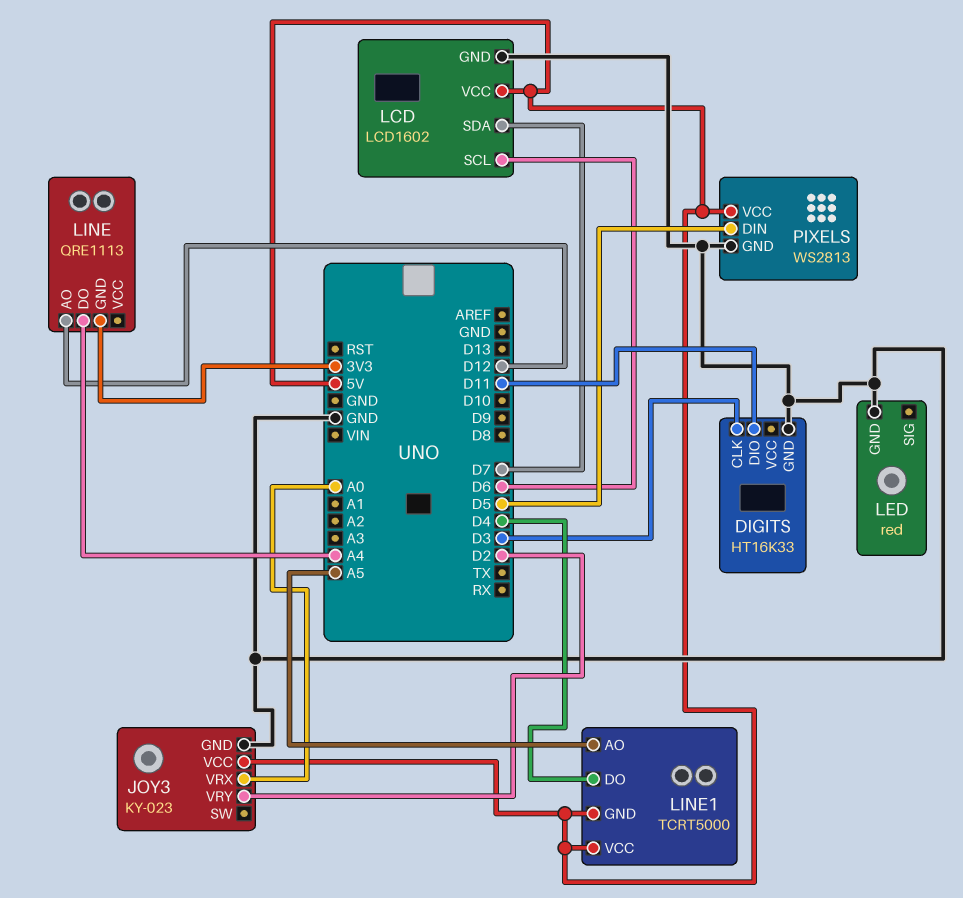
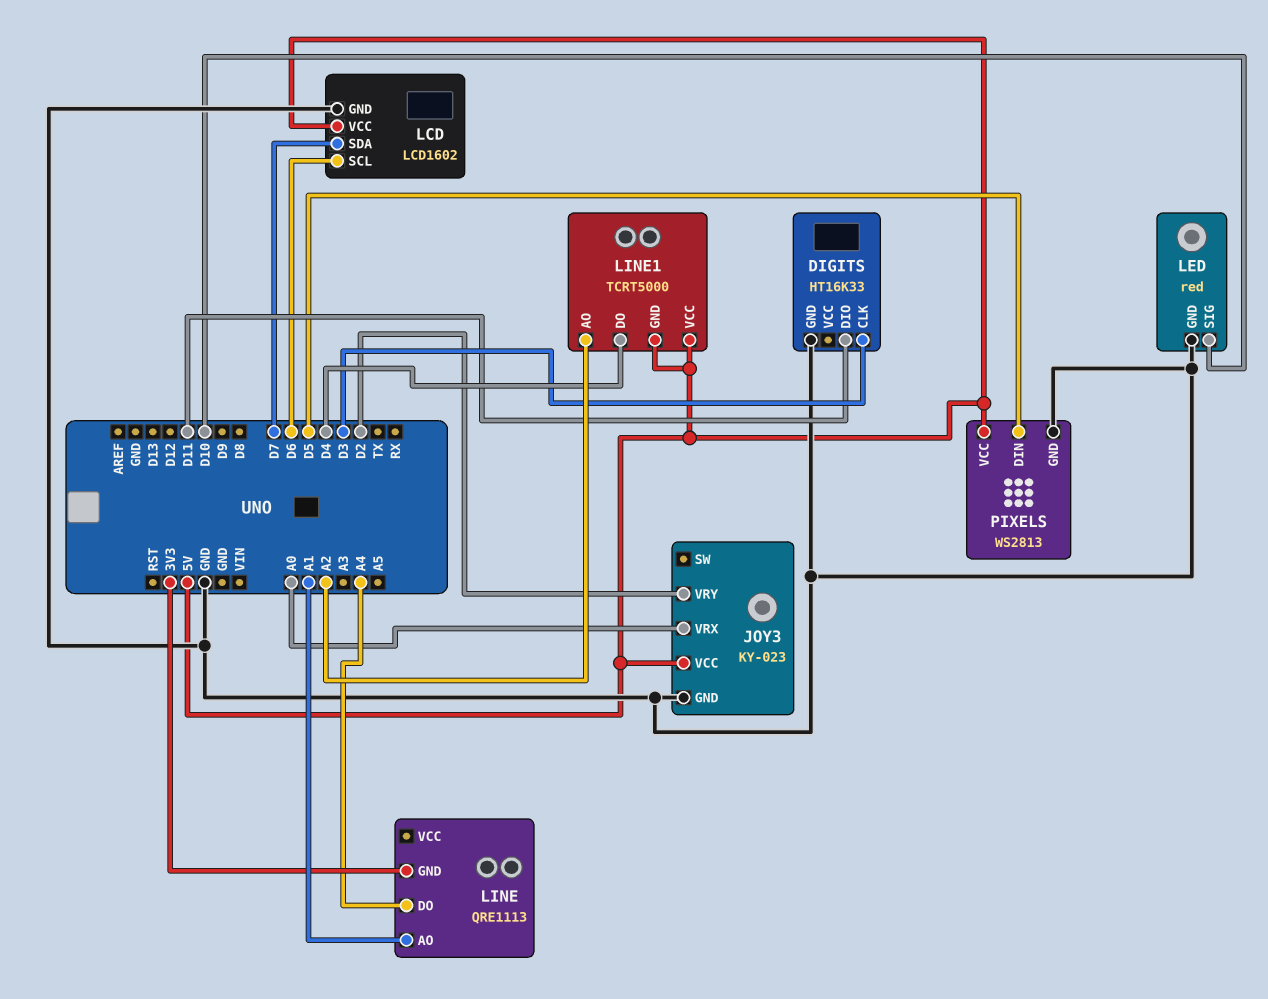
LED pin SIG: none -> D10
LINE pin AO: D12 -> A1
LINE1 pin AO: A5 -> A2

